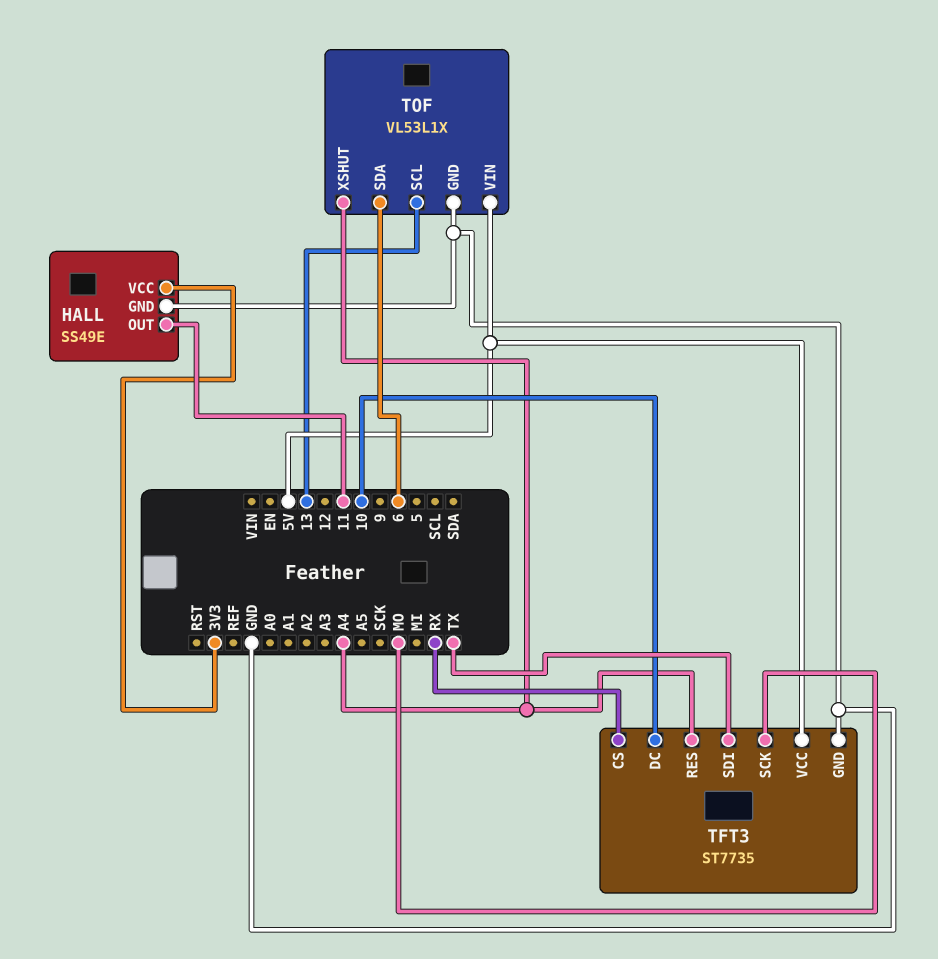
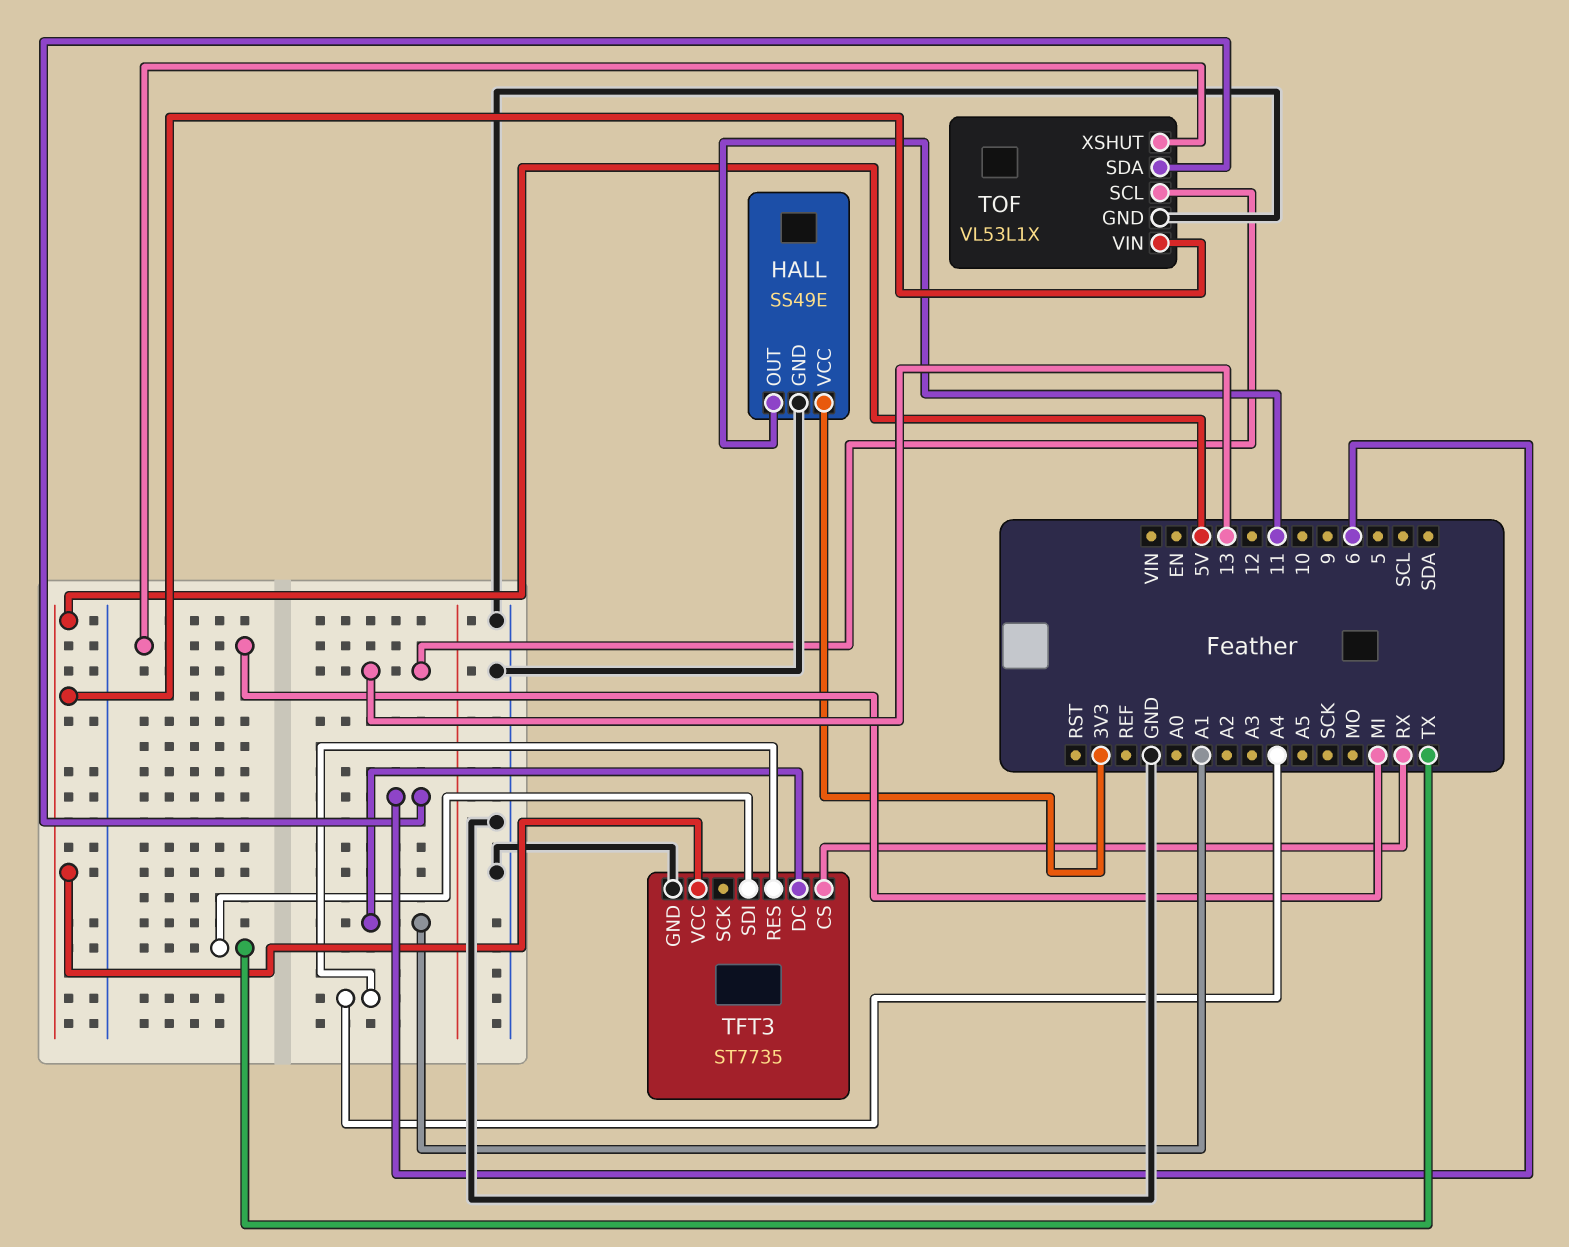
TFT3 pin DC: 10 -> A1
TFT3 pin SCK: MO -> none
TOF pin XSHUT: A4 -> MI

